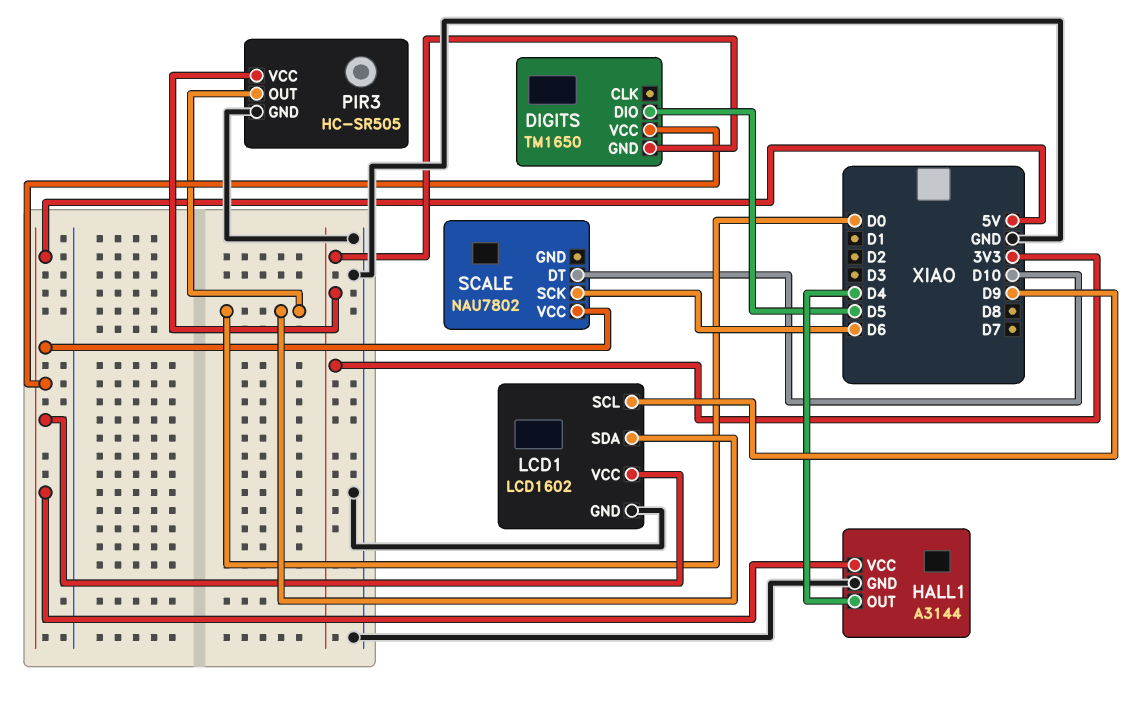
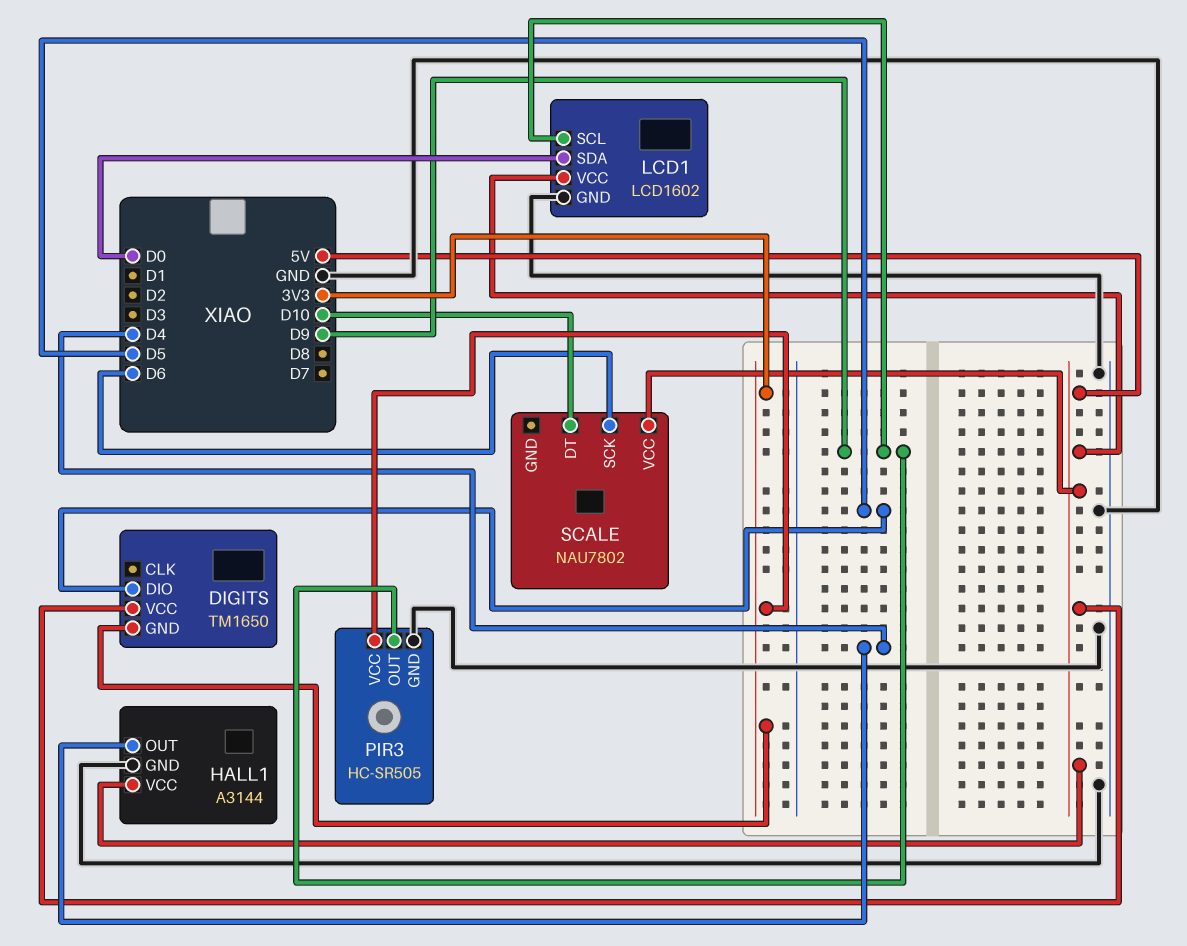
PIR3 pin OUT: D0 -> D9

